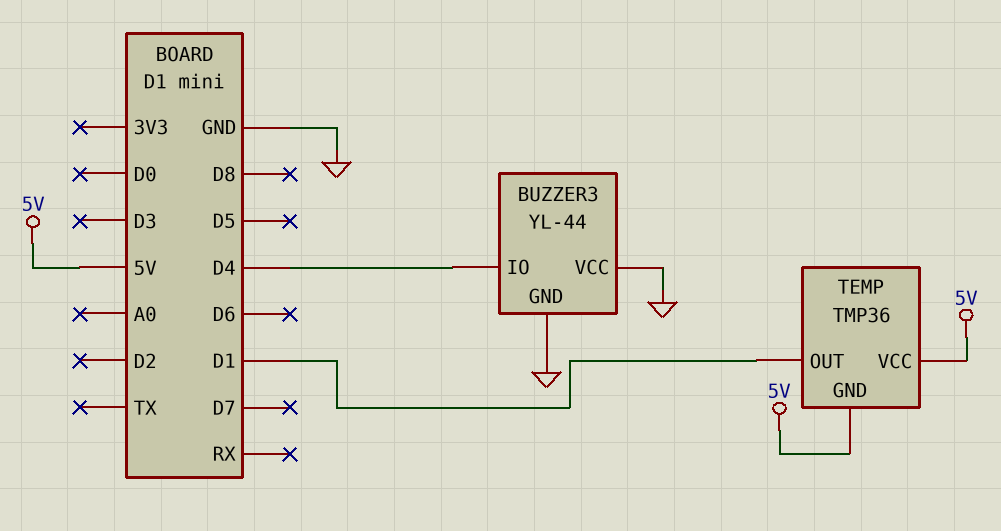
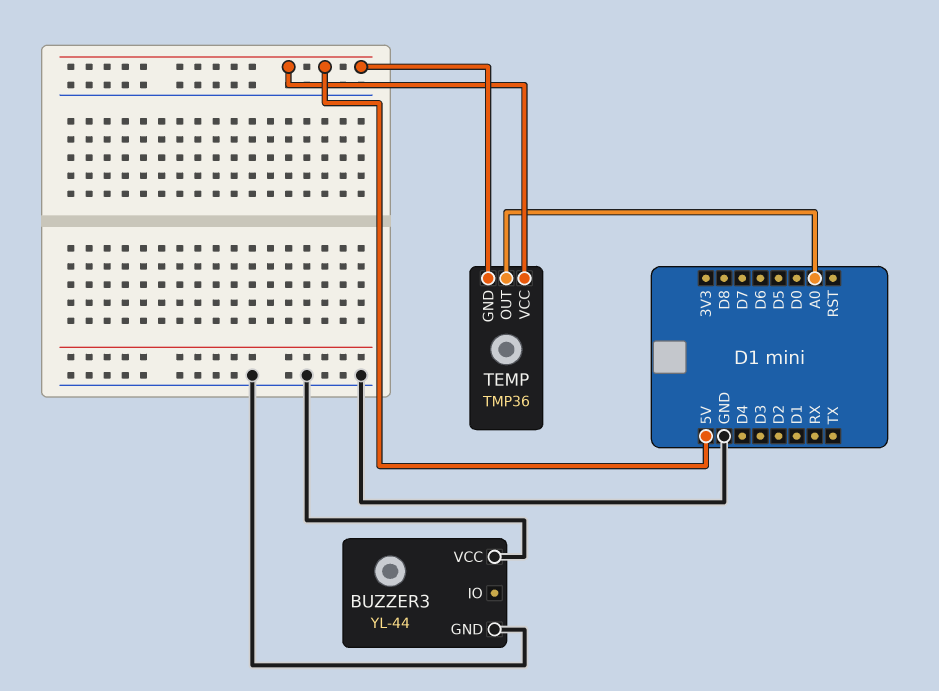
BUZZER3 pin IO: D4 -> none
TEMP pin OUT: D1 -> A0

